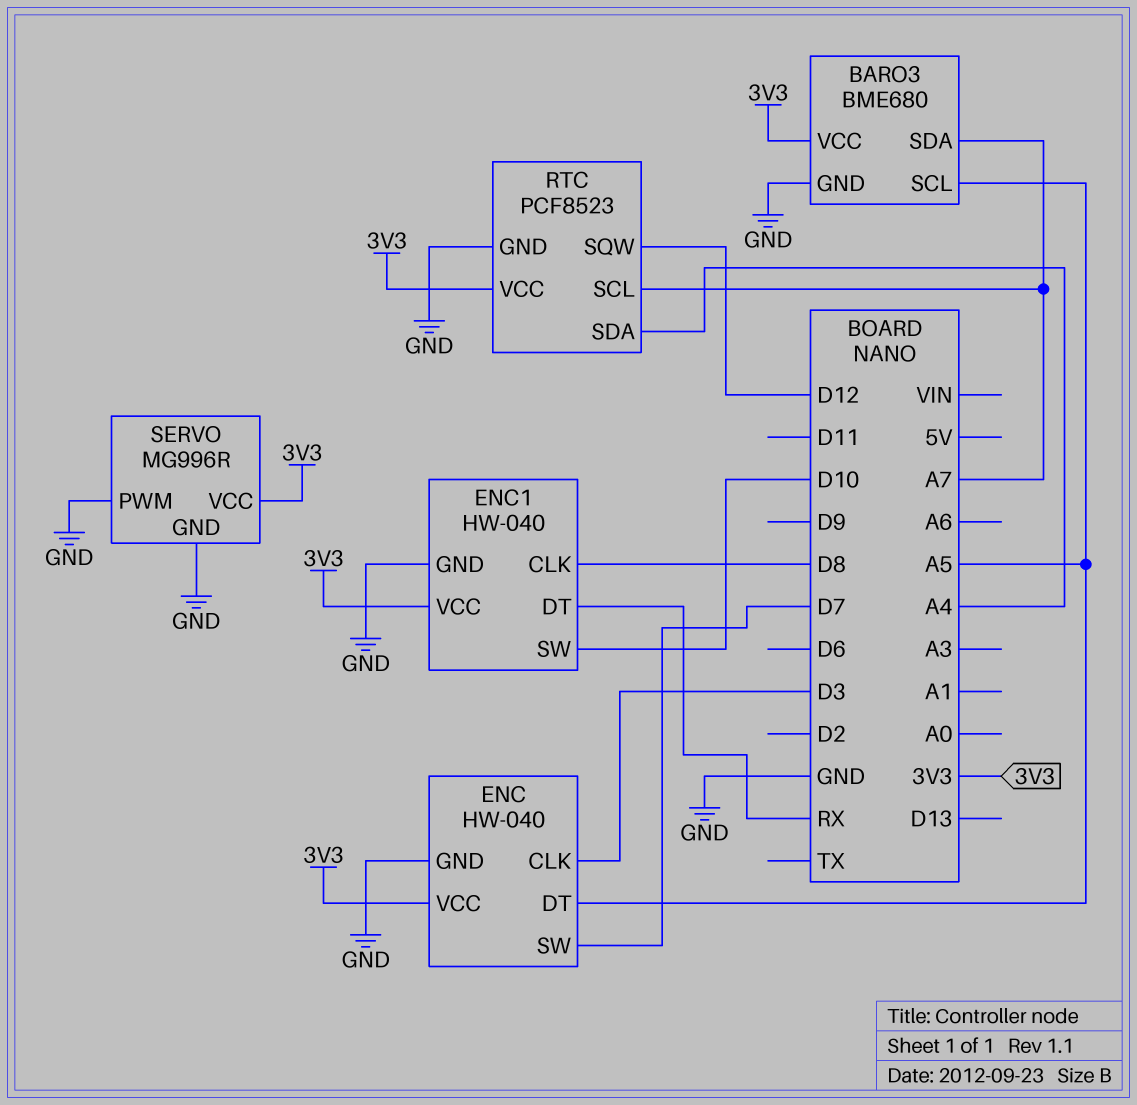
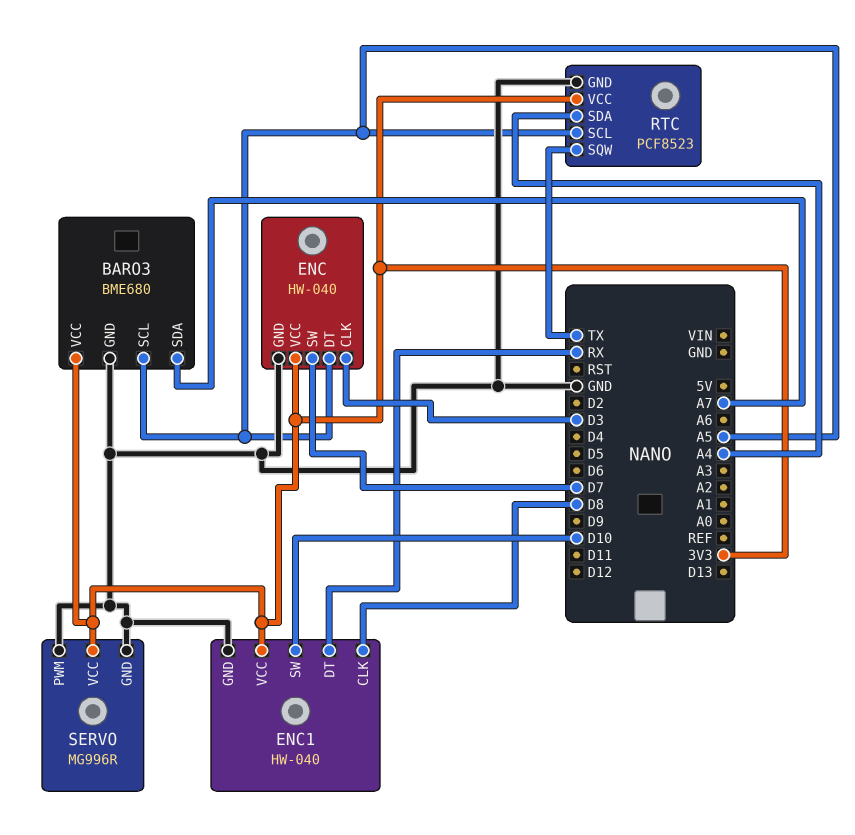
RTC pin SCL: A7 -> A5
RTC pin SQW: D12 -> TX

